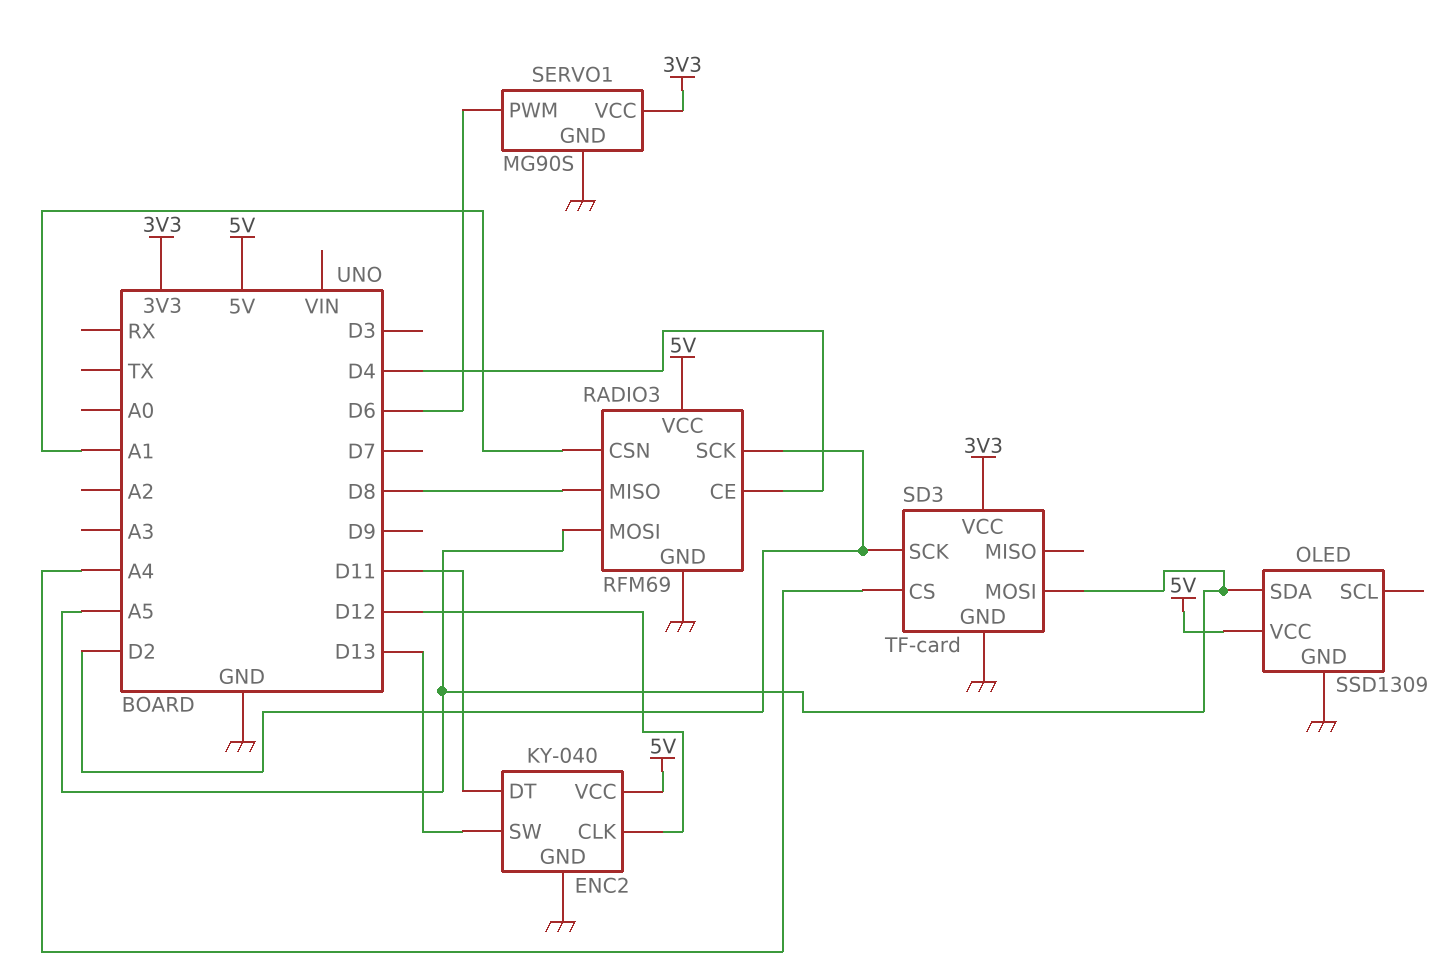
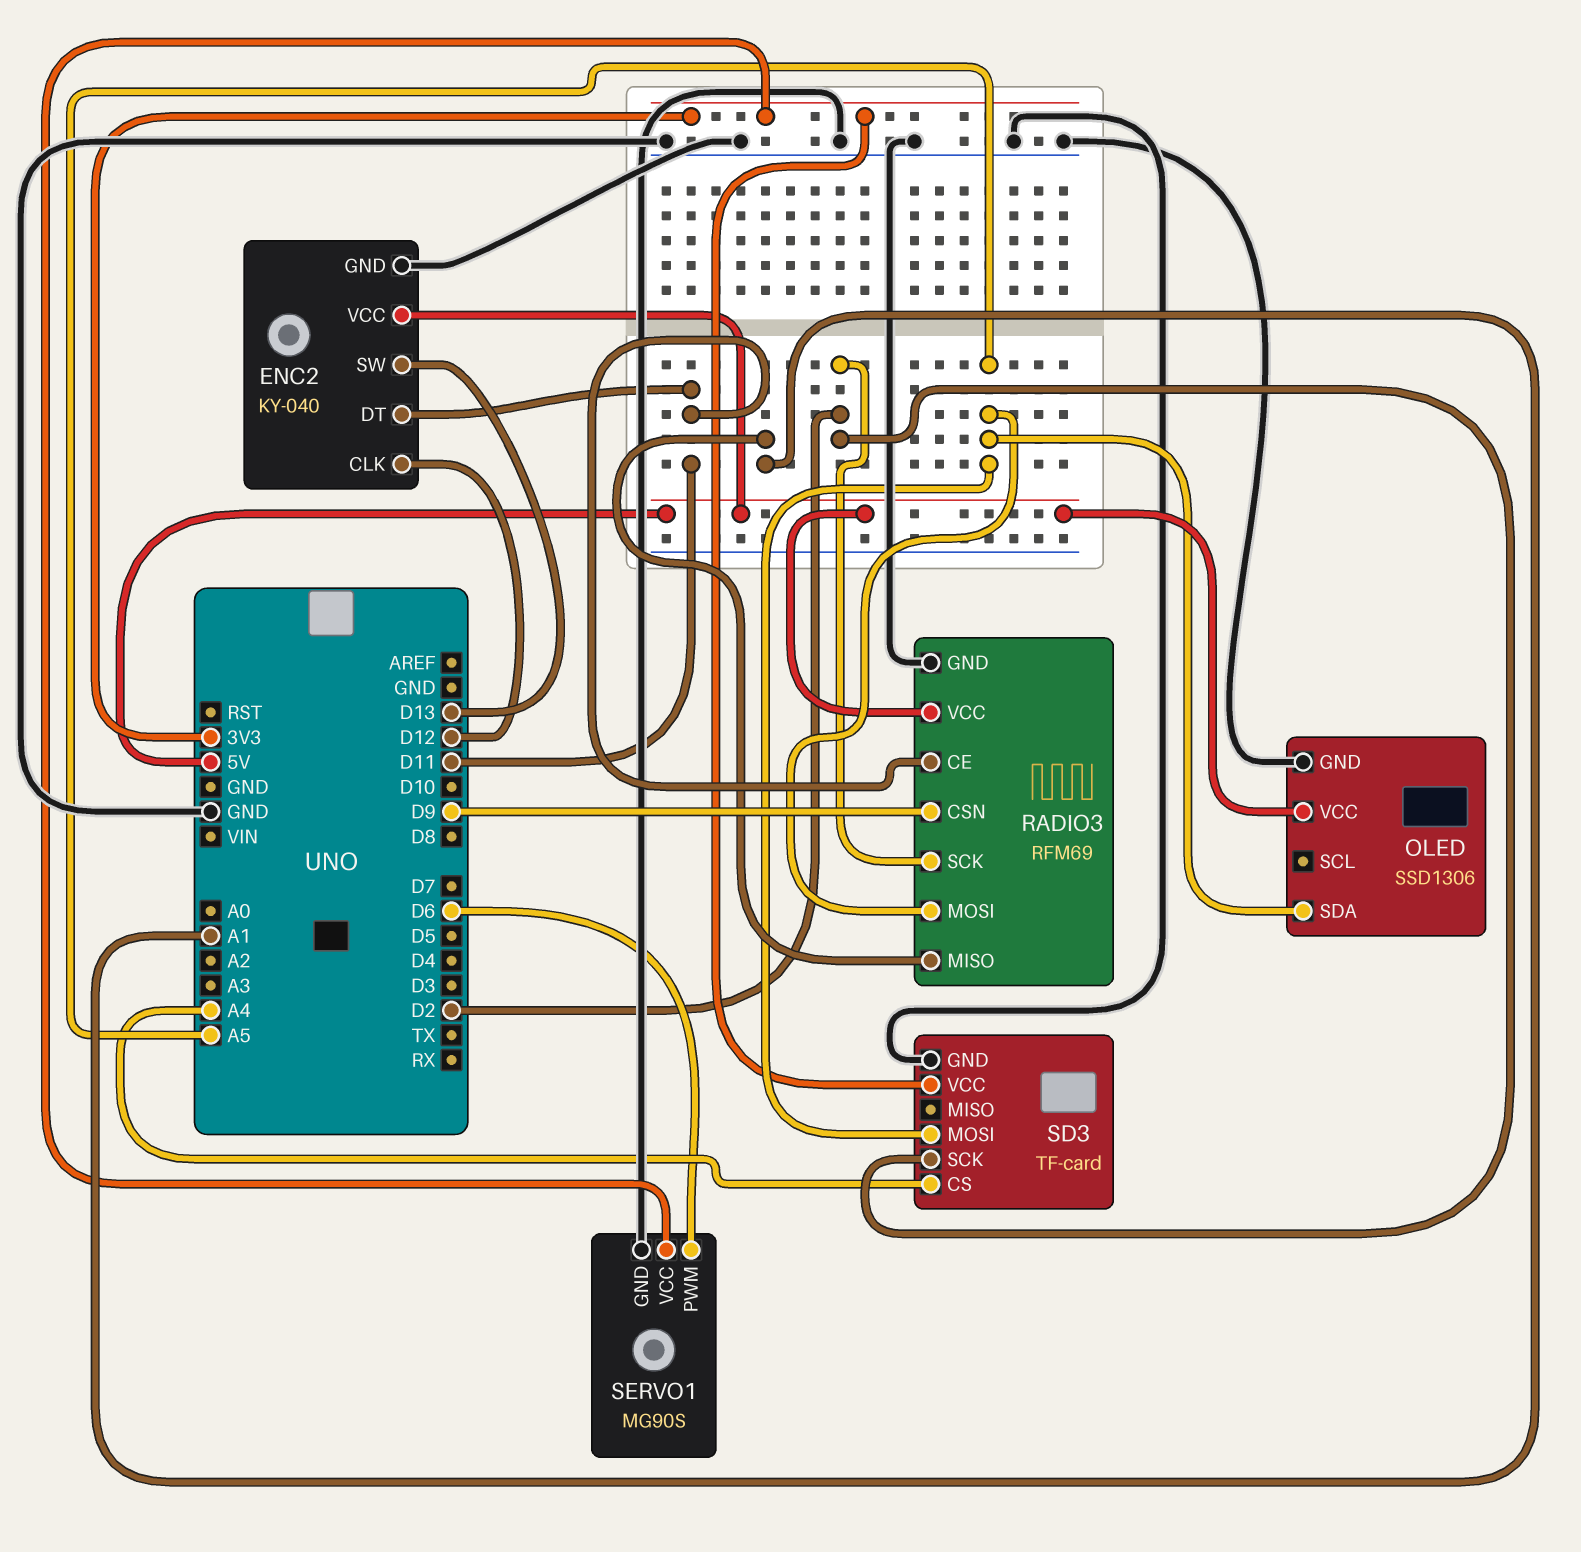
OLED: SSD1309 -> SSD1306
RADIO3 pin CE: D4 -> D11
RADIO3 pin CSN: A1 -> D9
RADIO3 pin MISO: D8 -> A1

